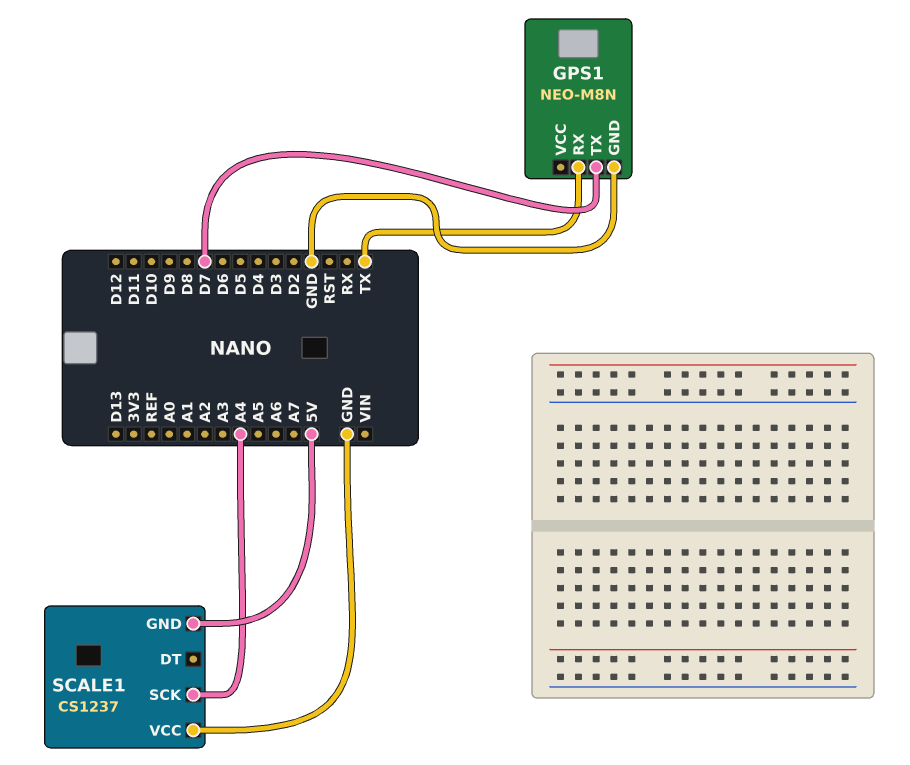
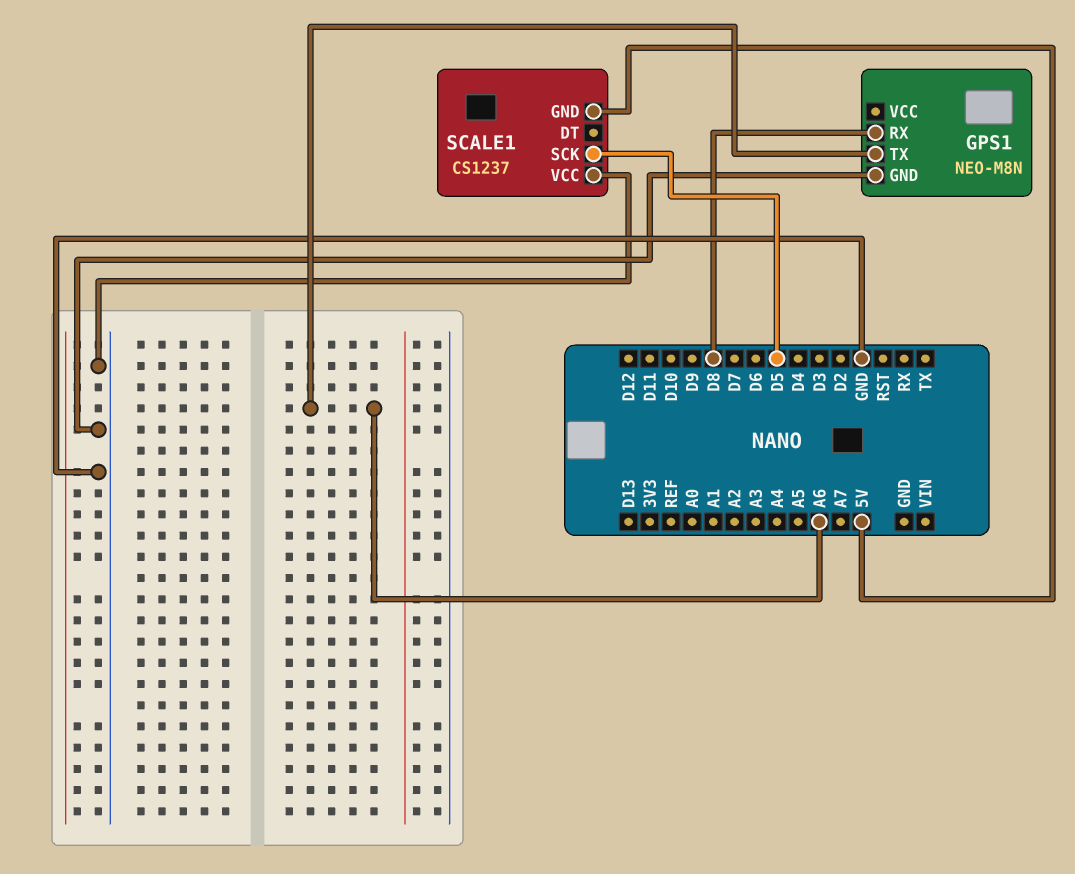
GPS1 pin RX: TX -> D8
GPS1 pin TX: D7 -> A6
SCALE1 pin SCK: A4 -> D5

